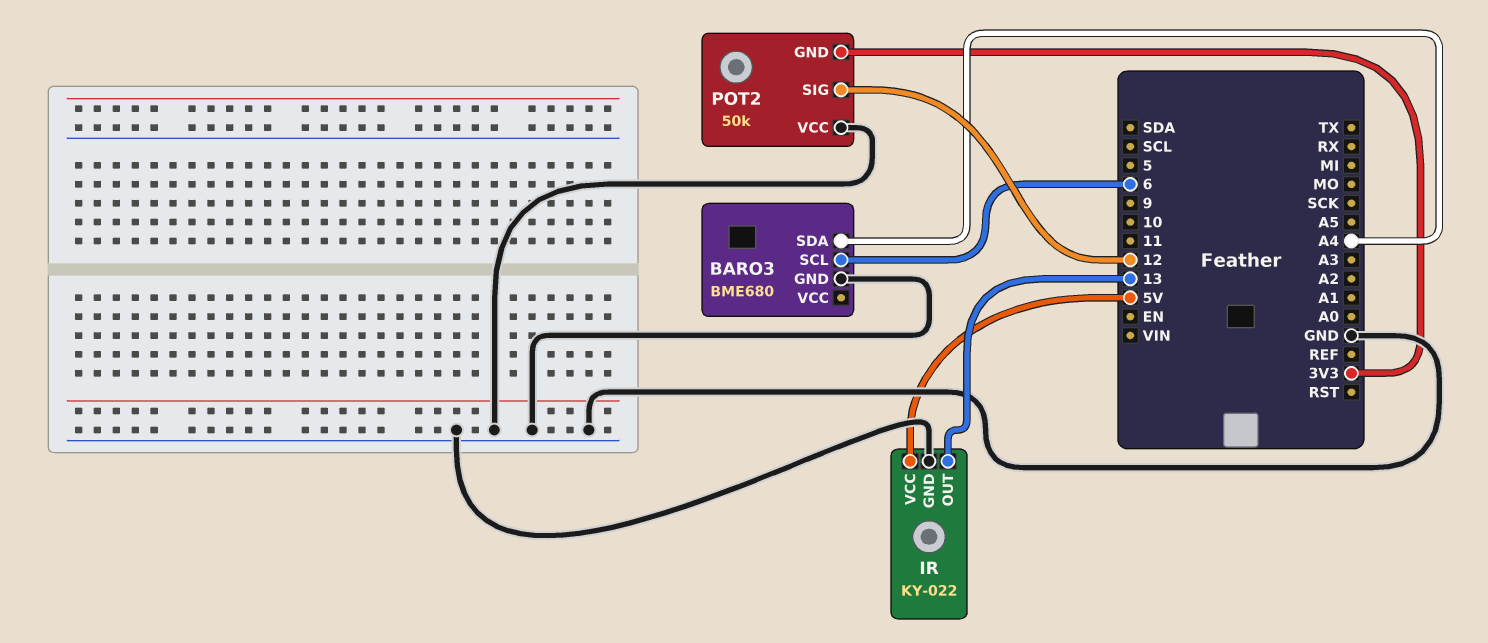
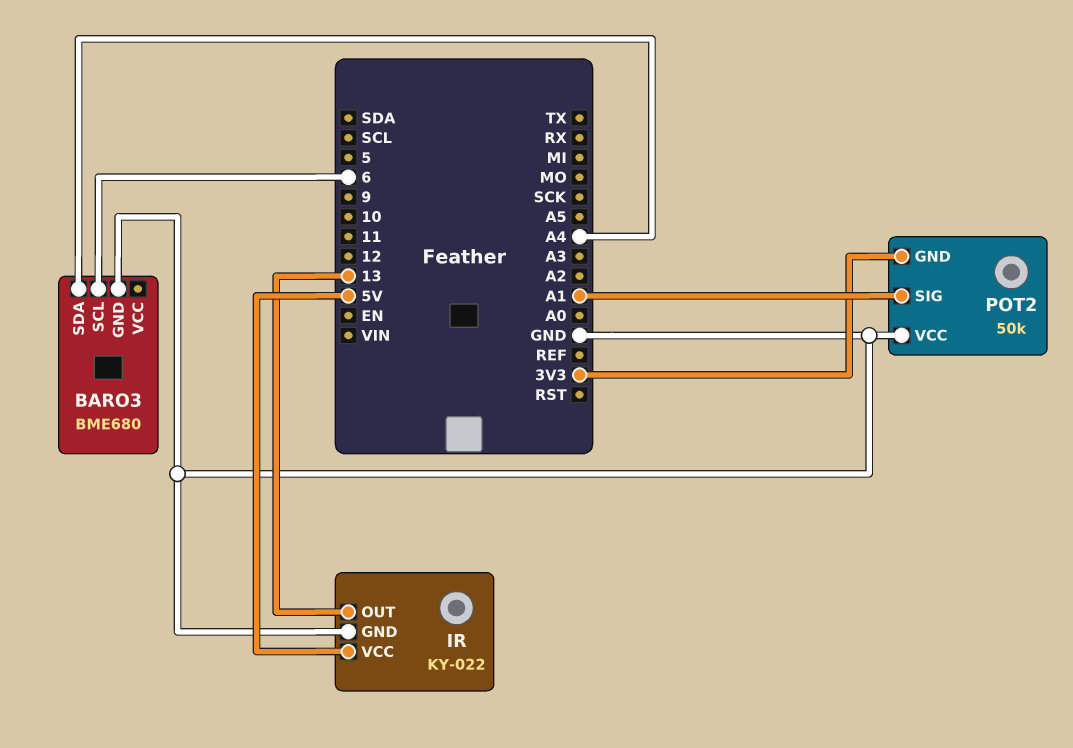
POT2 pin SIG: 12 -> A1

